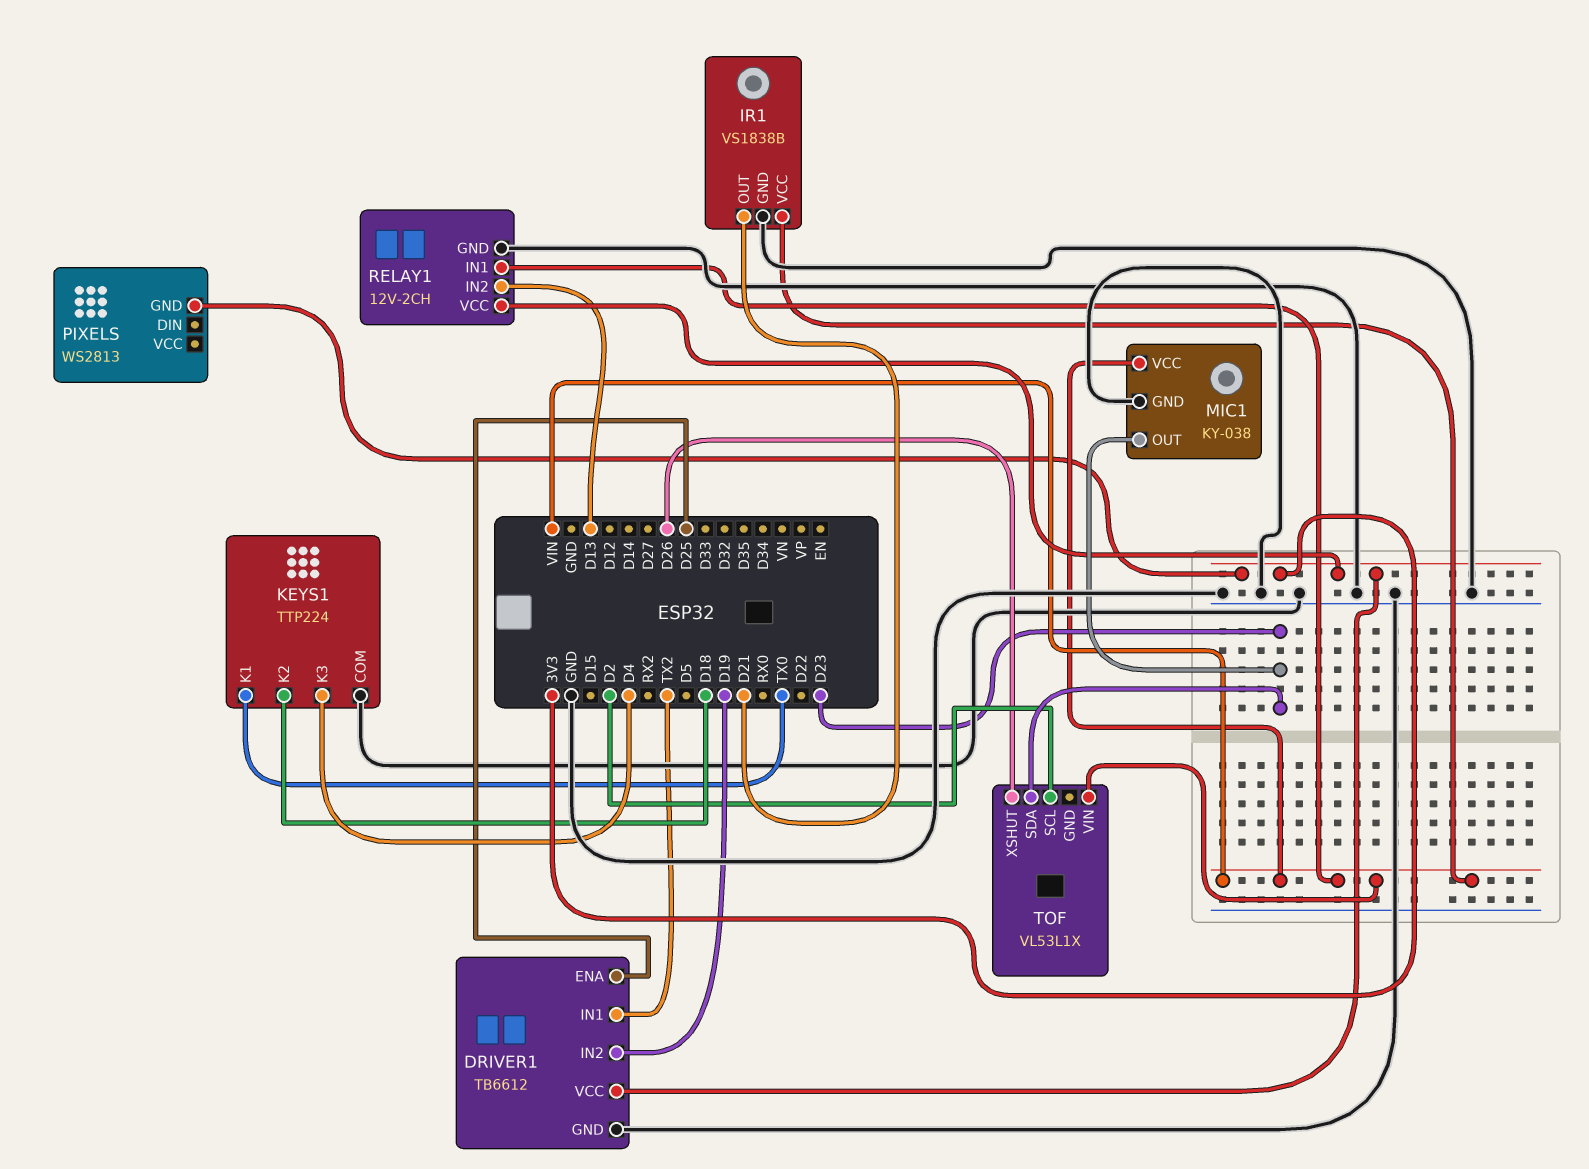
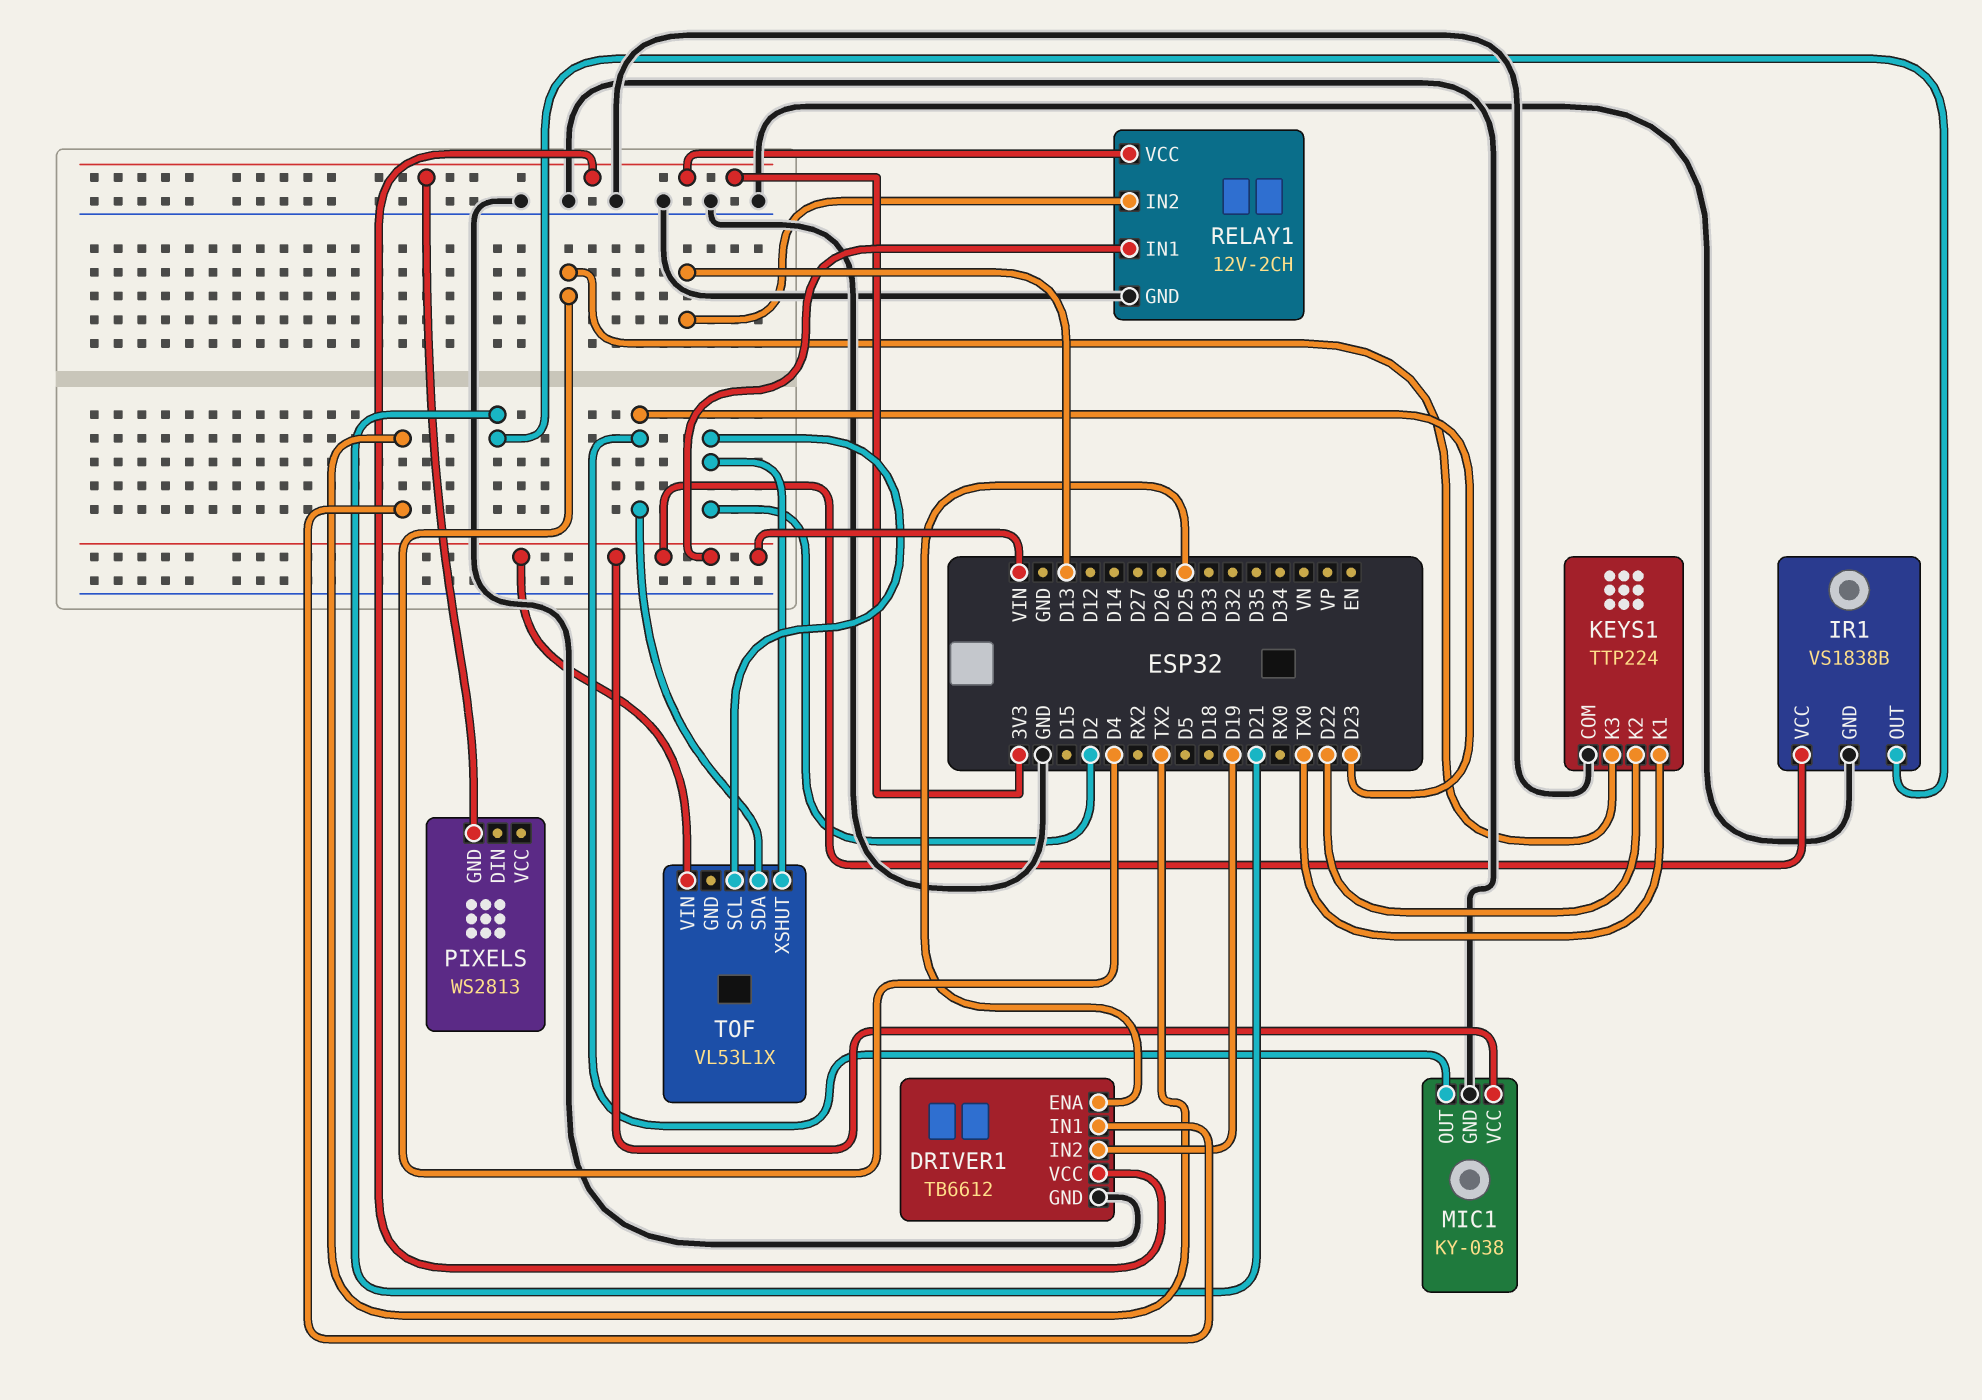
KEYS1 pin K2: D18 -> D22
TOF pin XSHUT: D26 -> D2

